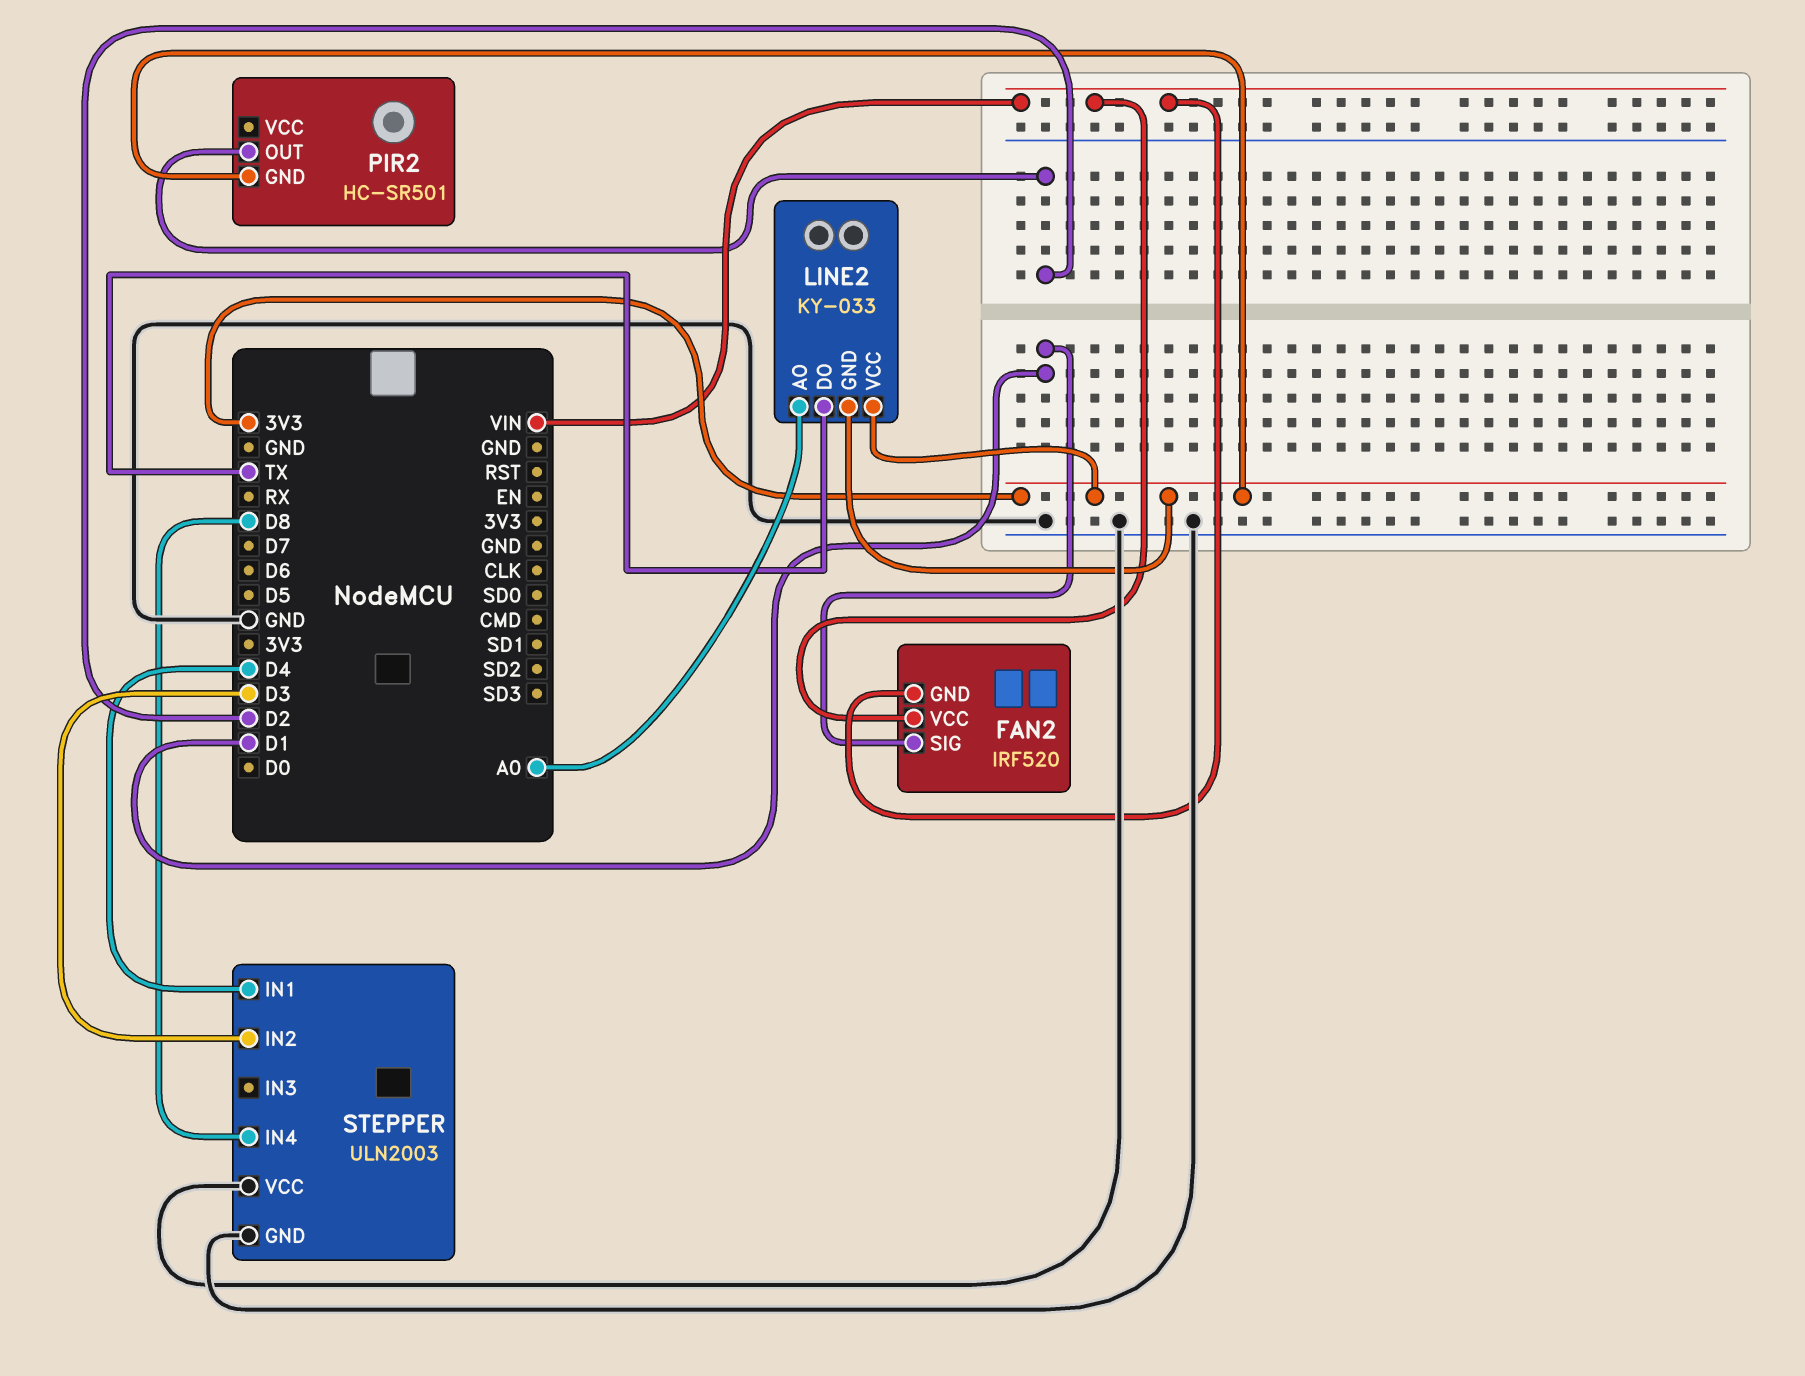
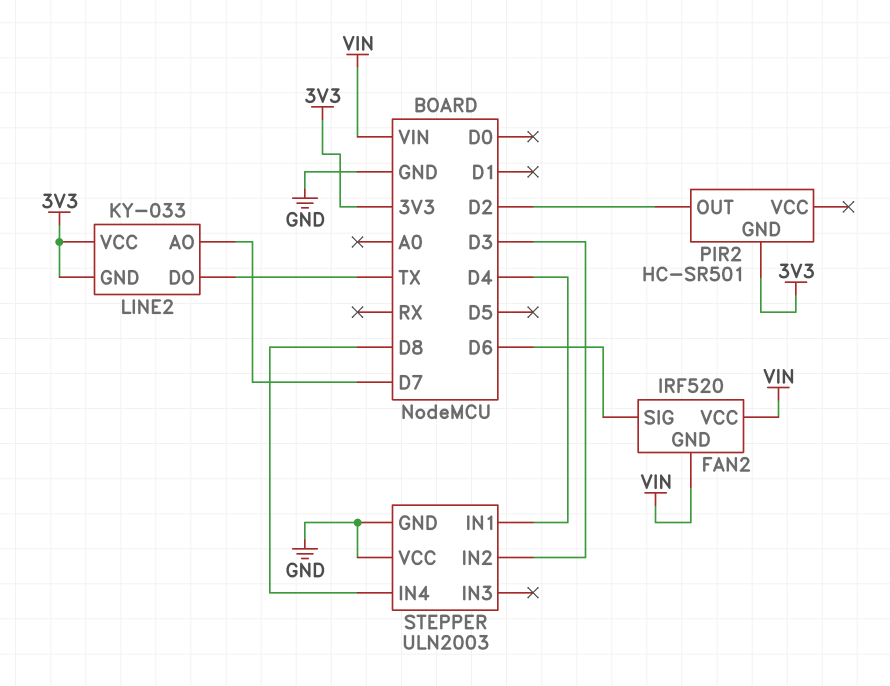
FAN2 pin SIG: D1 -> D6
LINE2 pin AO: A0 -> D7

